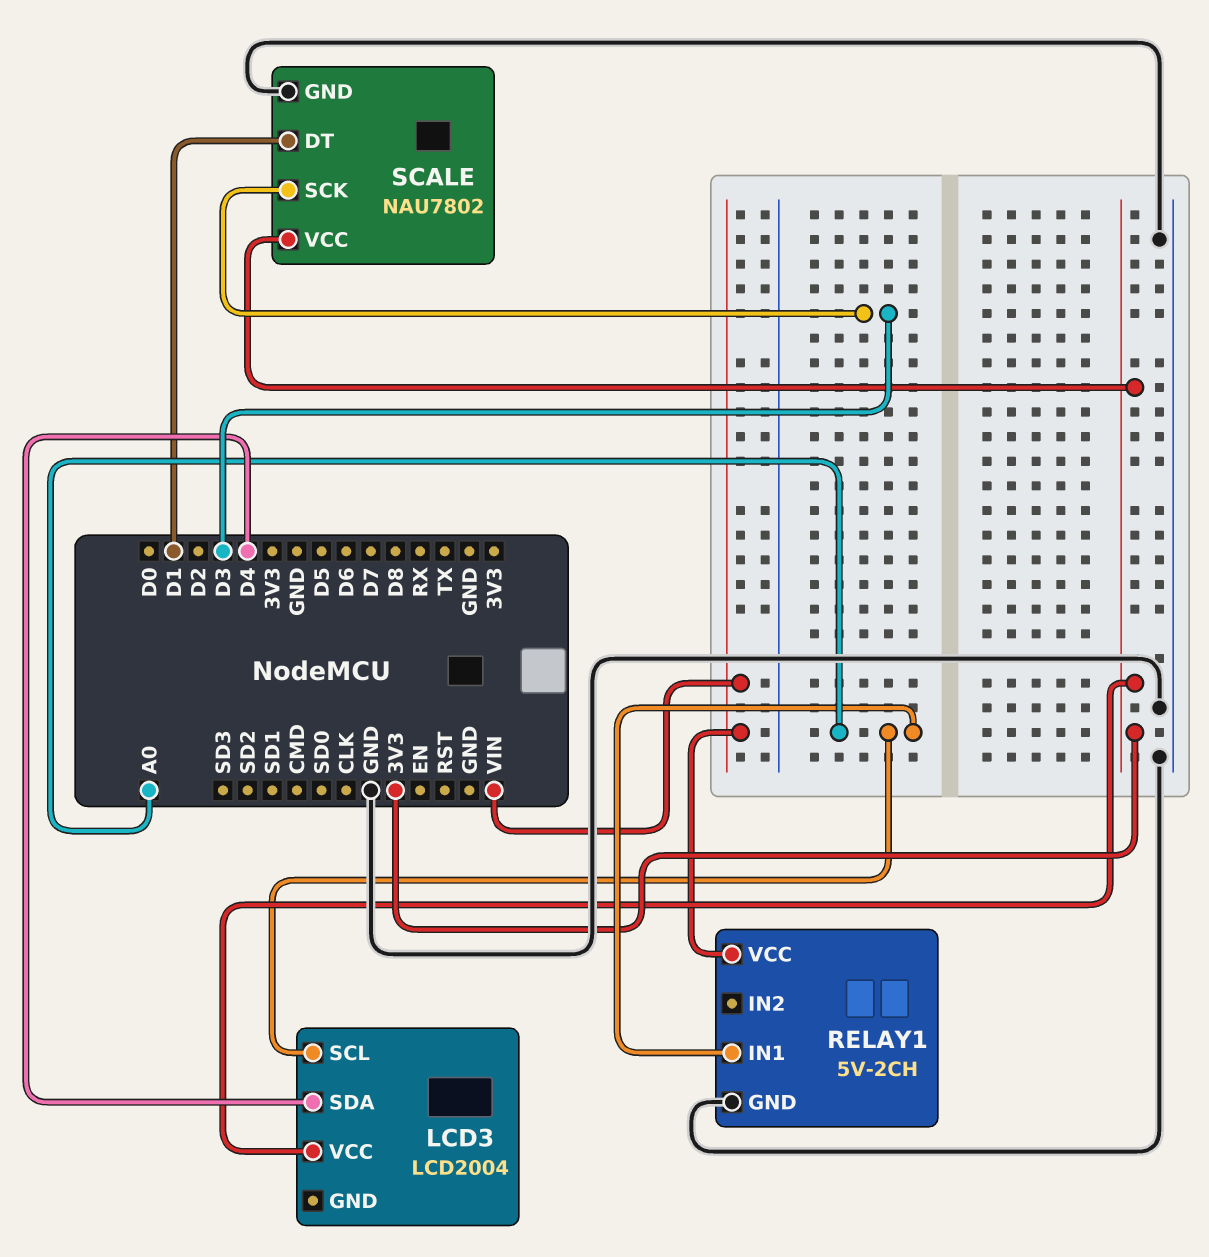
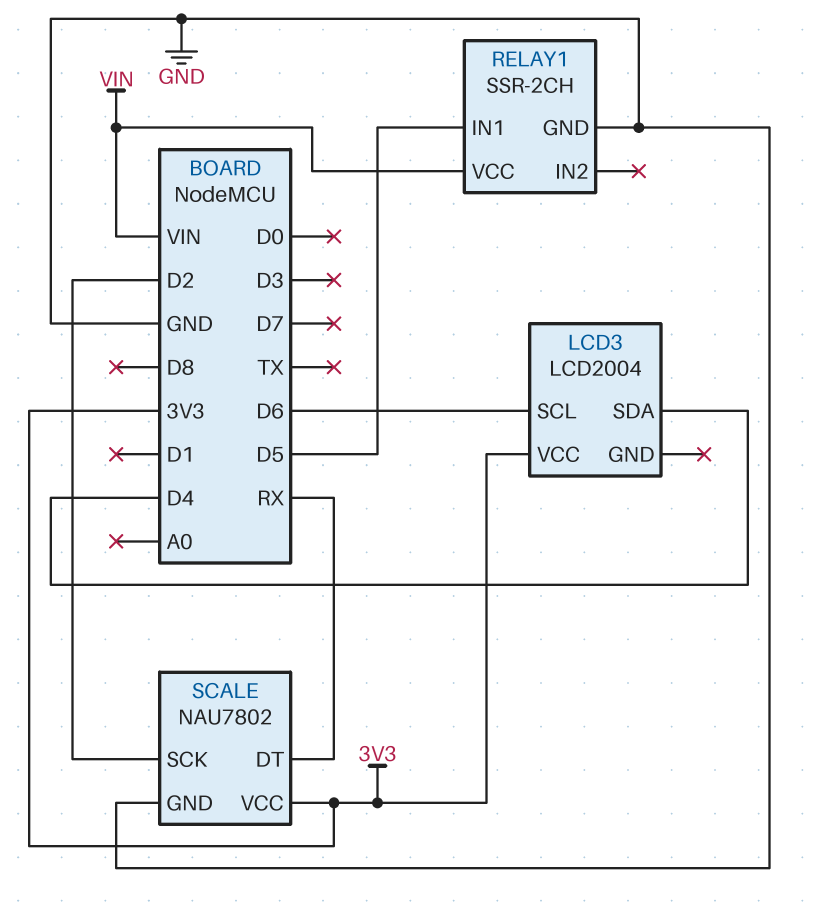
LCD3 pin SCL: A0 -> D6
RELAY1: 5V-2CH -> SSR-2CH
RELAY1 pin IN1: A0 -> D5
SCALE pin DT: D1 -> RX
SCALE pin SCK: D3 -> D2

